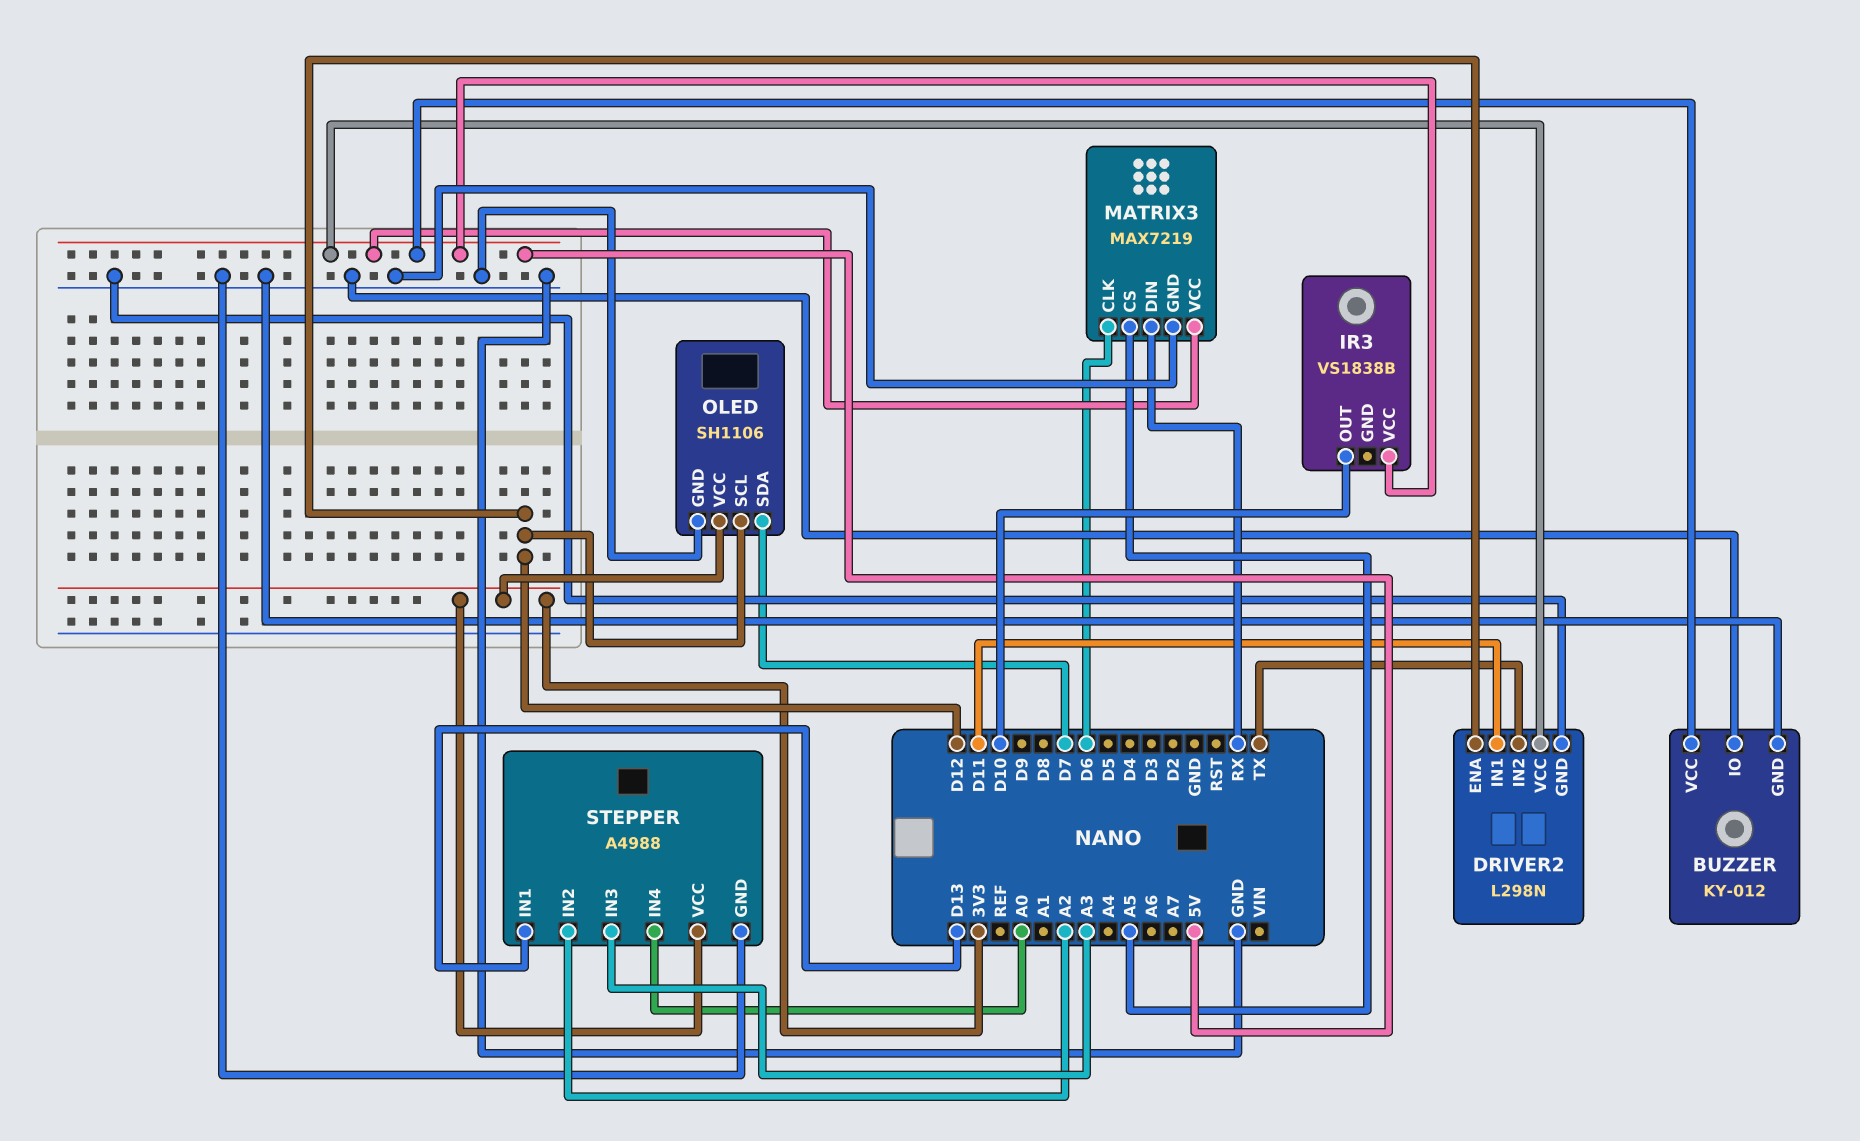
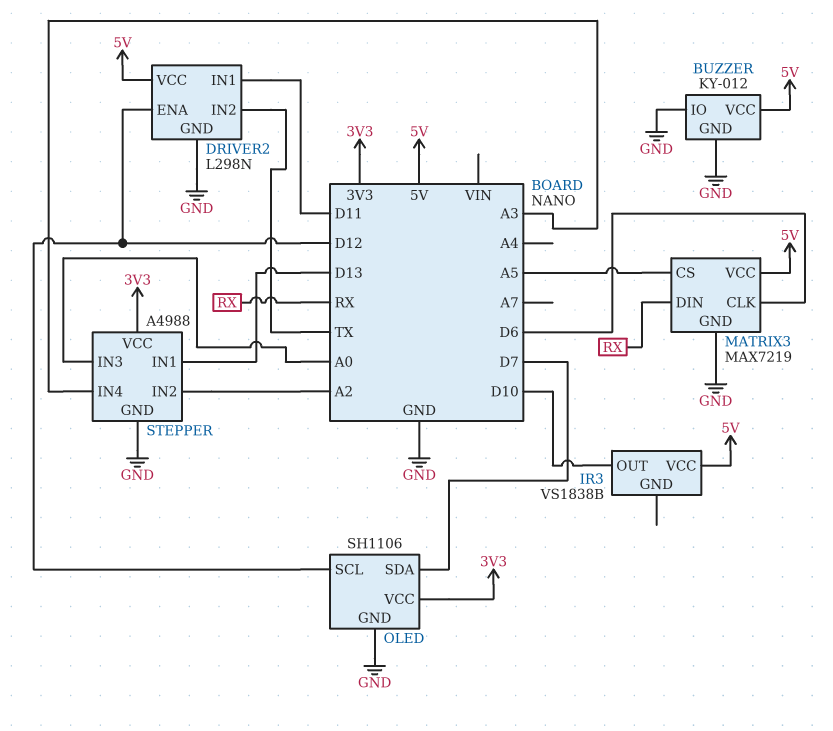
STEPPER pin IN3: A3 -> A0
STEPPER pin IN4: A0 -> A3

